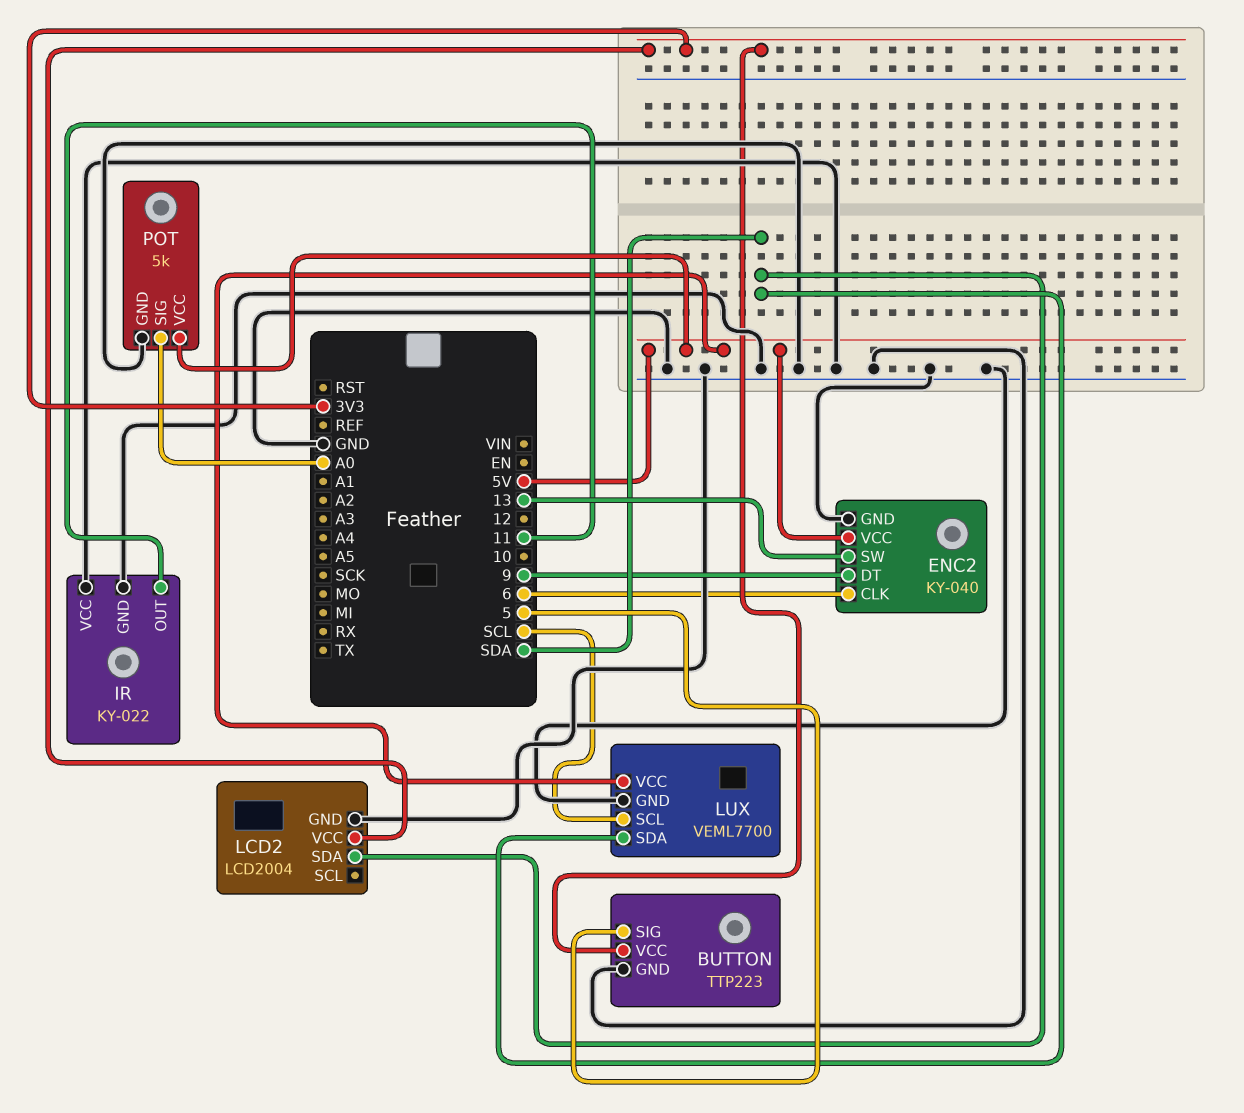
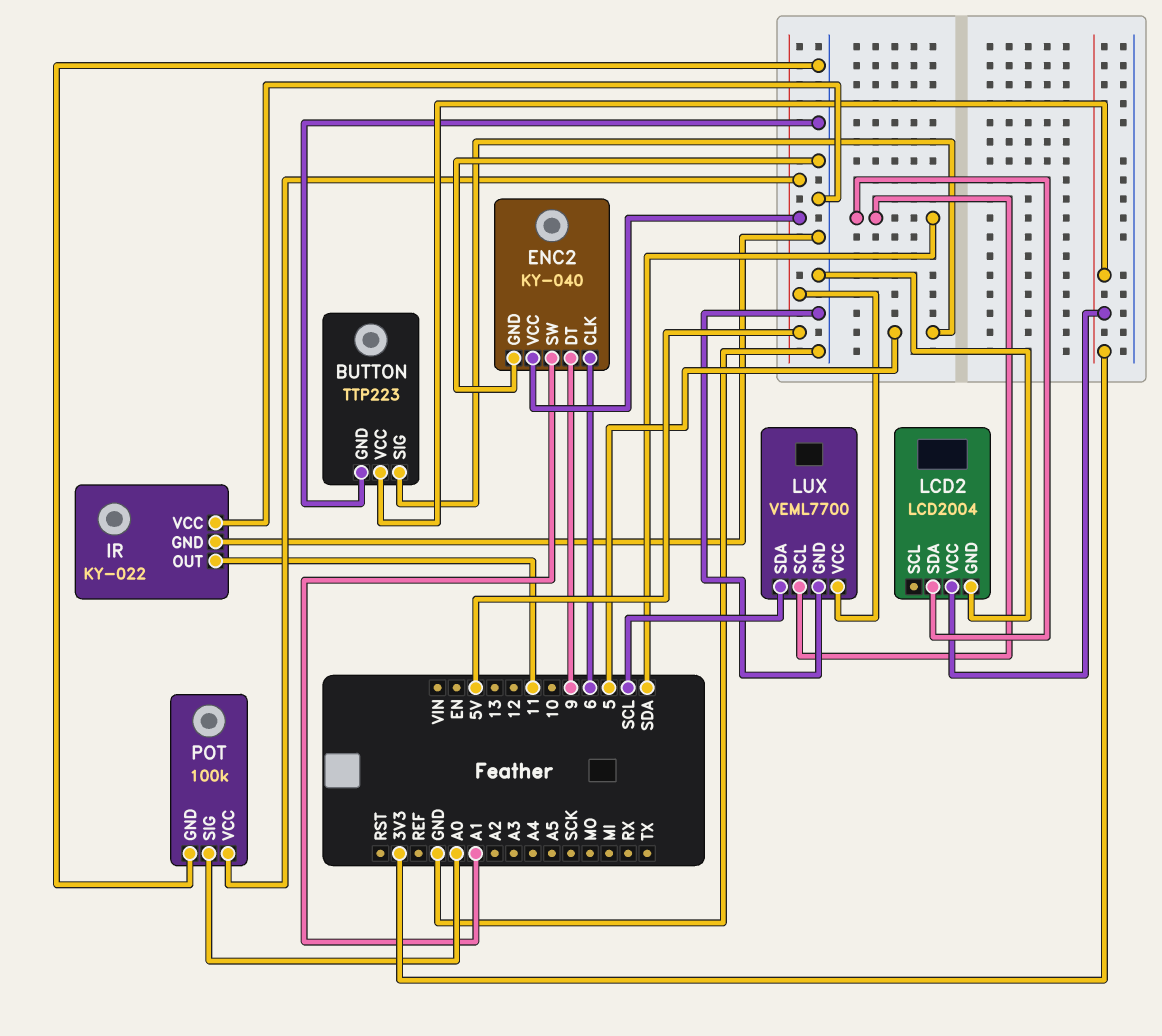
ENC2 pin SW: 13 -> A1
LUX pin SCL: SCL -> SDA
LUX pin SDA: SDA -> SCL
POT: 5k -> 100k

